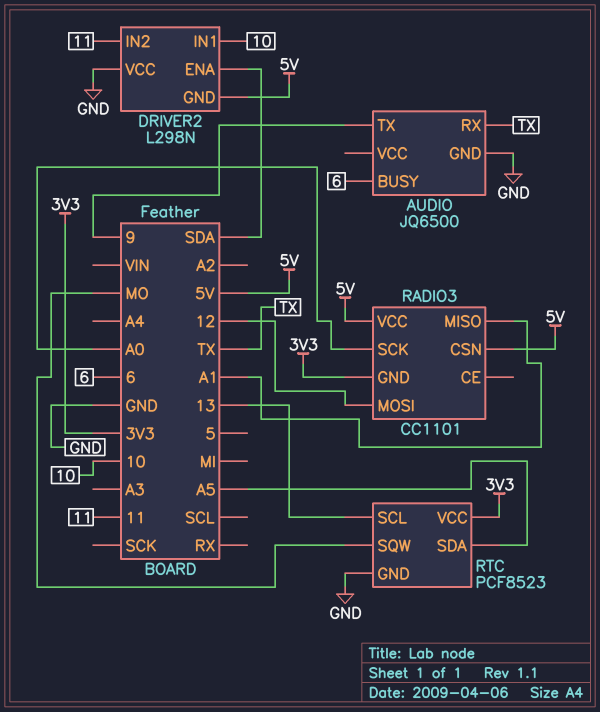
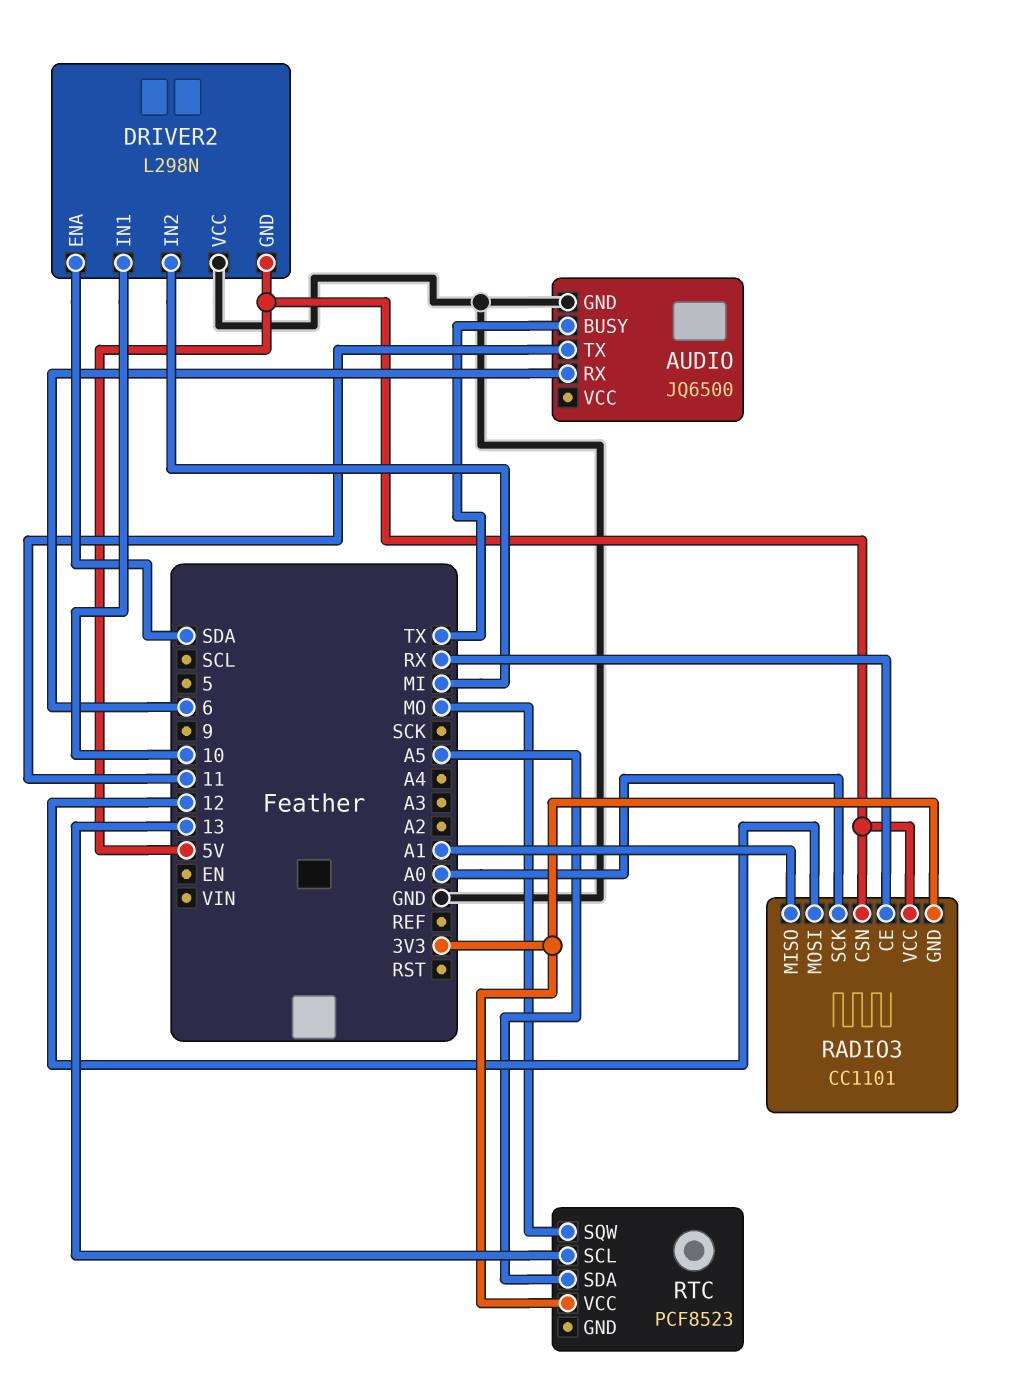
AUDIO pin BUSY: 6 -> TX
AUDIO pin RX: TX -> 6
AUDIO pin TX: 9 -> 11
DRIVER2 pin IN2: 11 -> MI
RADIO3 pin CE: none -> RX
RTC pin GND: GND -> none

